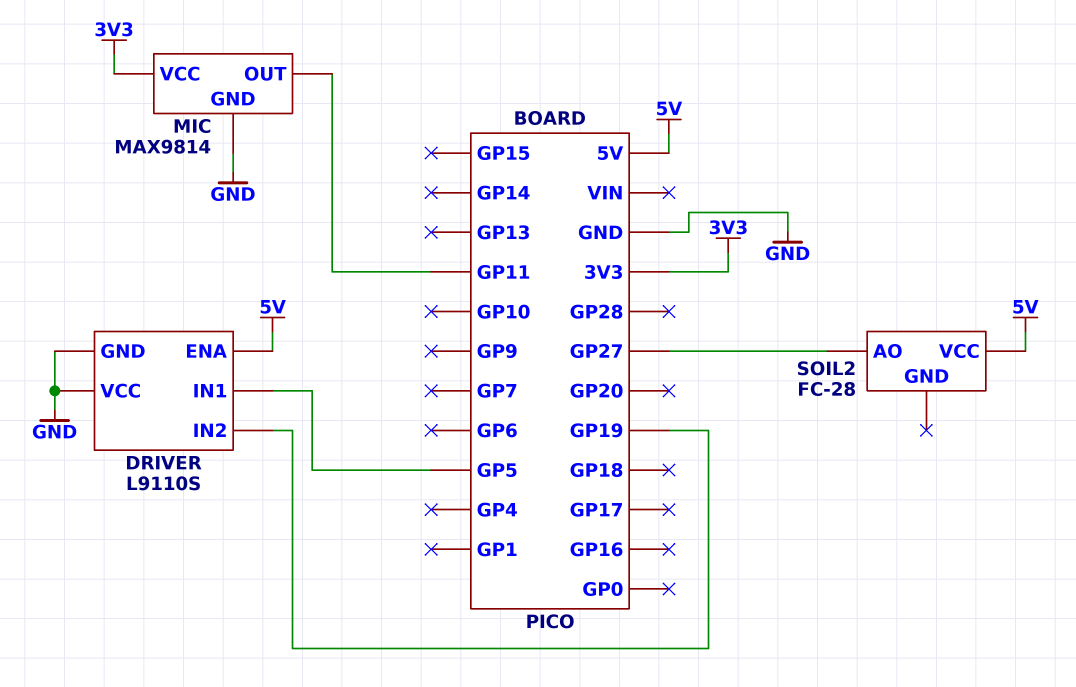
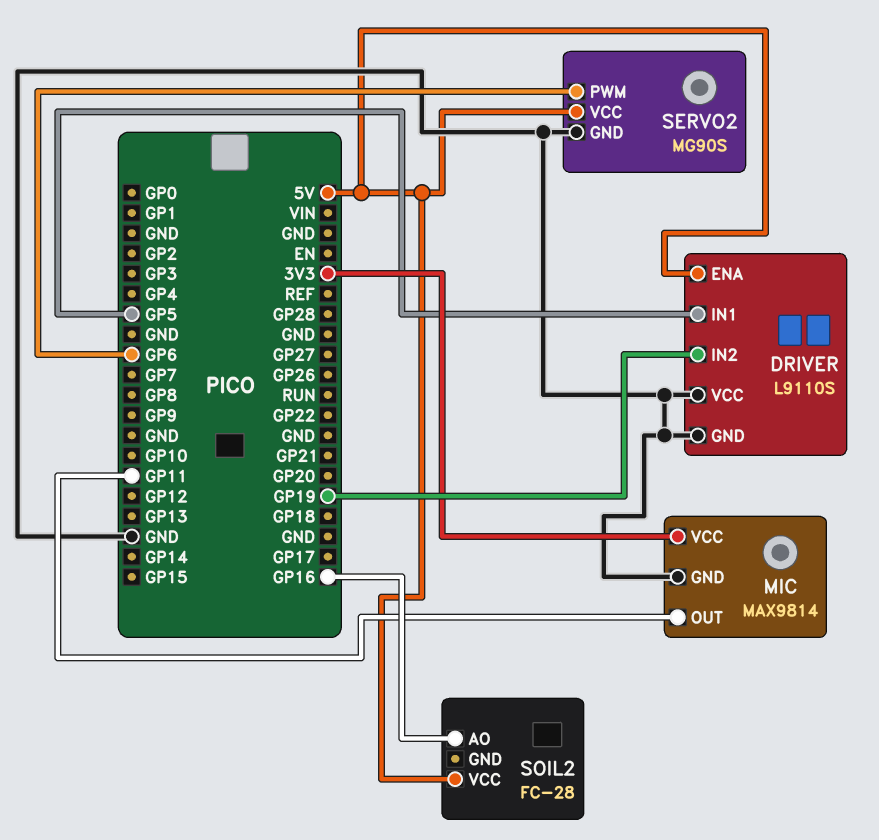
SERVO2: none -> MG90S
SERVO2 pin GND: none -> GND
SERVO2 pin PWM: none -> GP6
SERVO2 pin VCC: none -> 5V
SOIL2 pin AO: GP27 -> GP16

